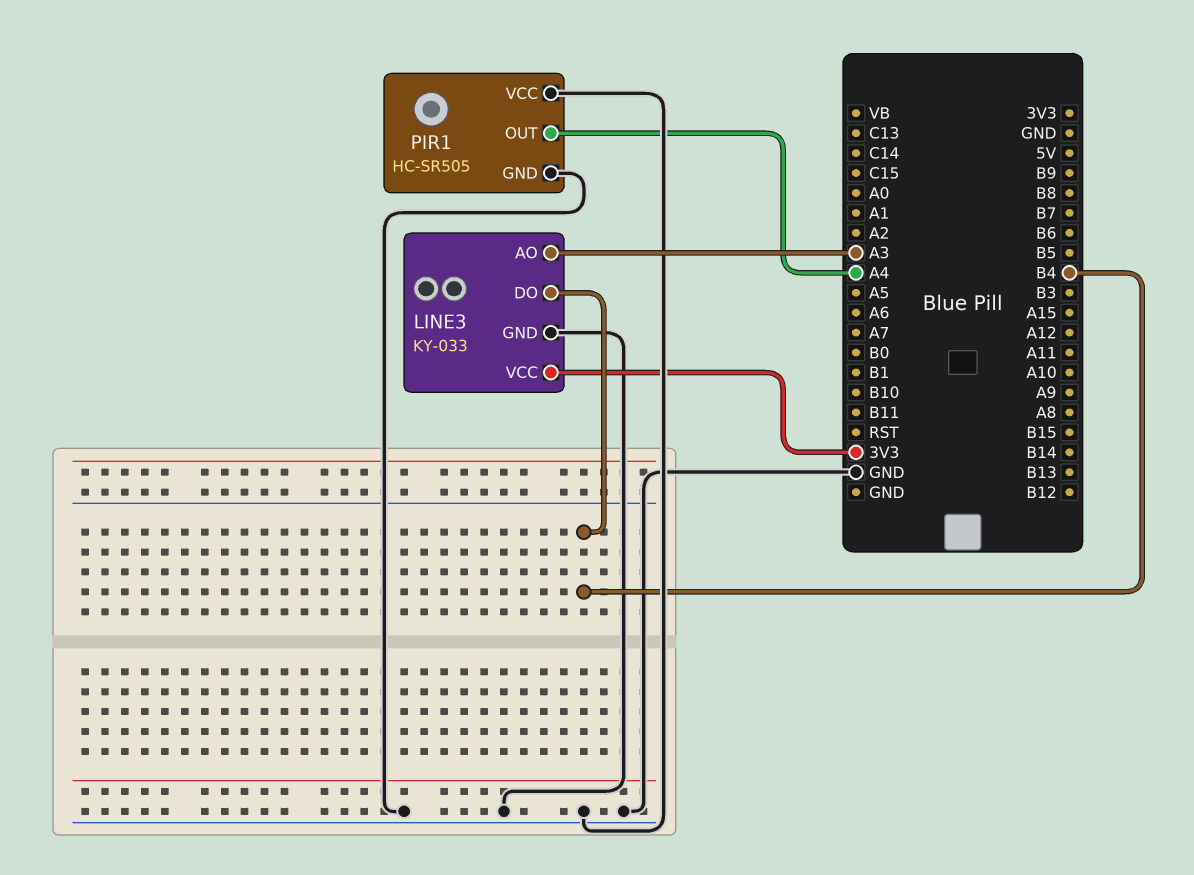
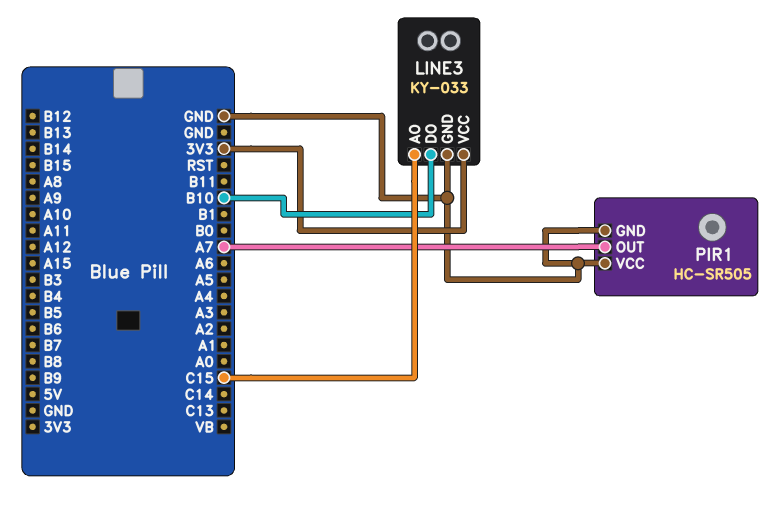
LINE3 pin AO: A3 -> C15
LINE3 pin DO: B4 -> B10
PIR1 pin OUT: A4 -> A7

